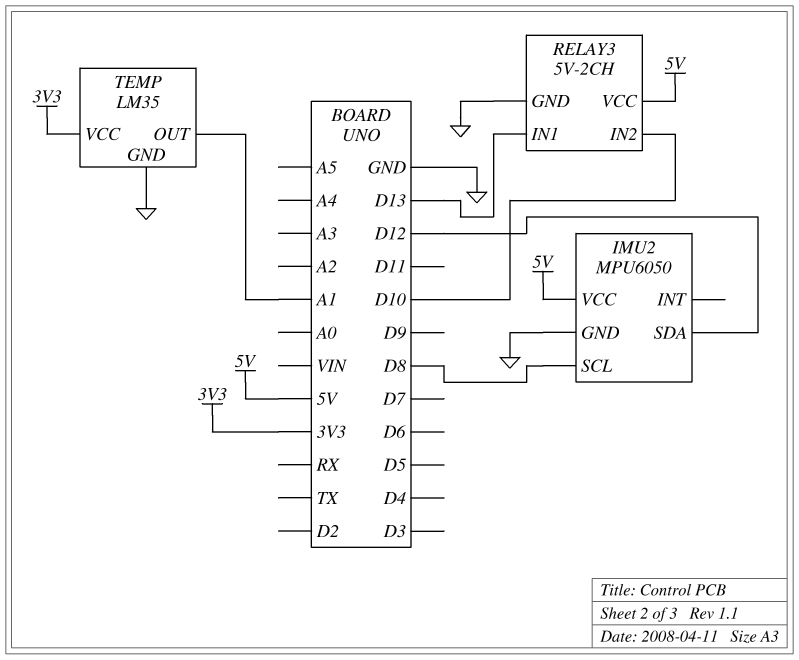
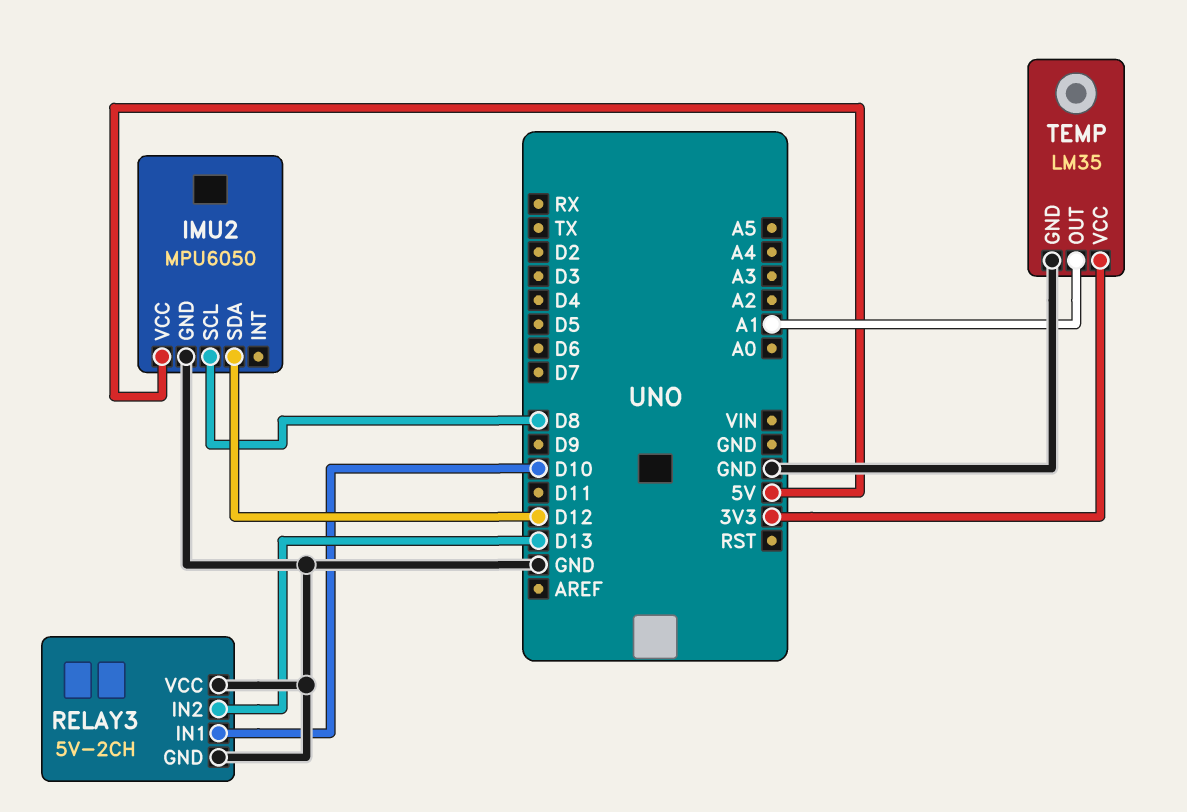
RELAY3 pin IN1: D13 -> D10
RELAY3 pin IN2: D10 -> D13
RELAY3 pin VCC: 5V -> GND

